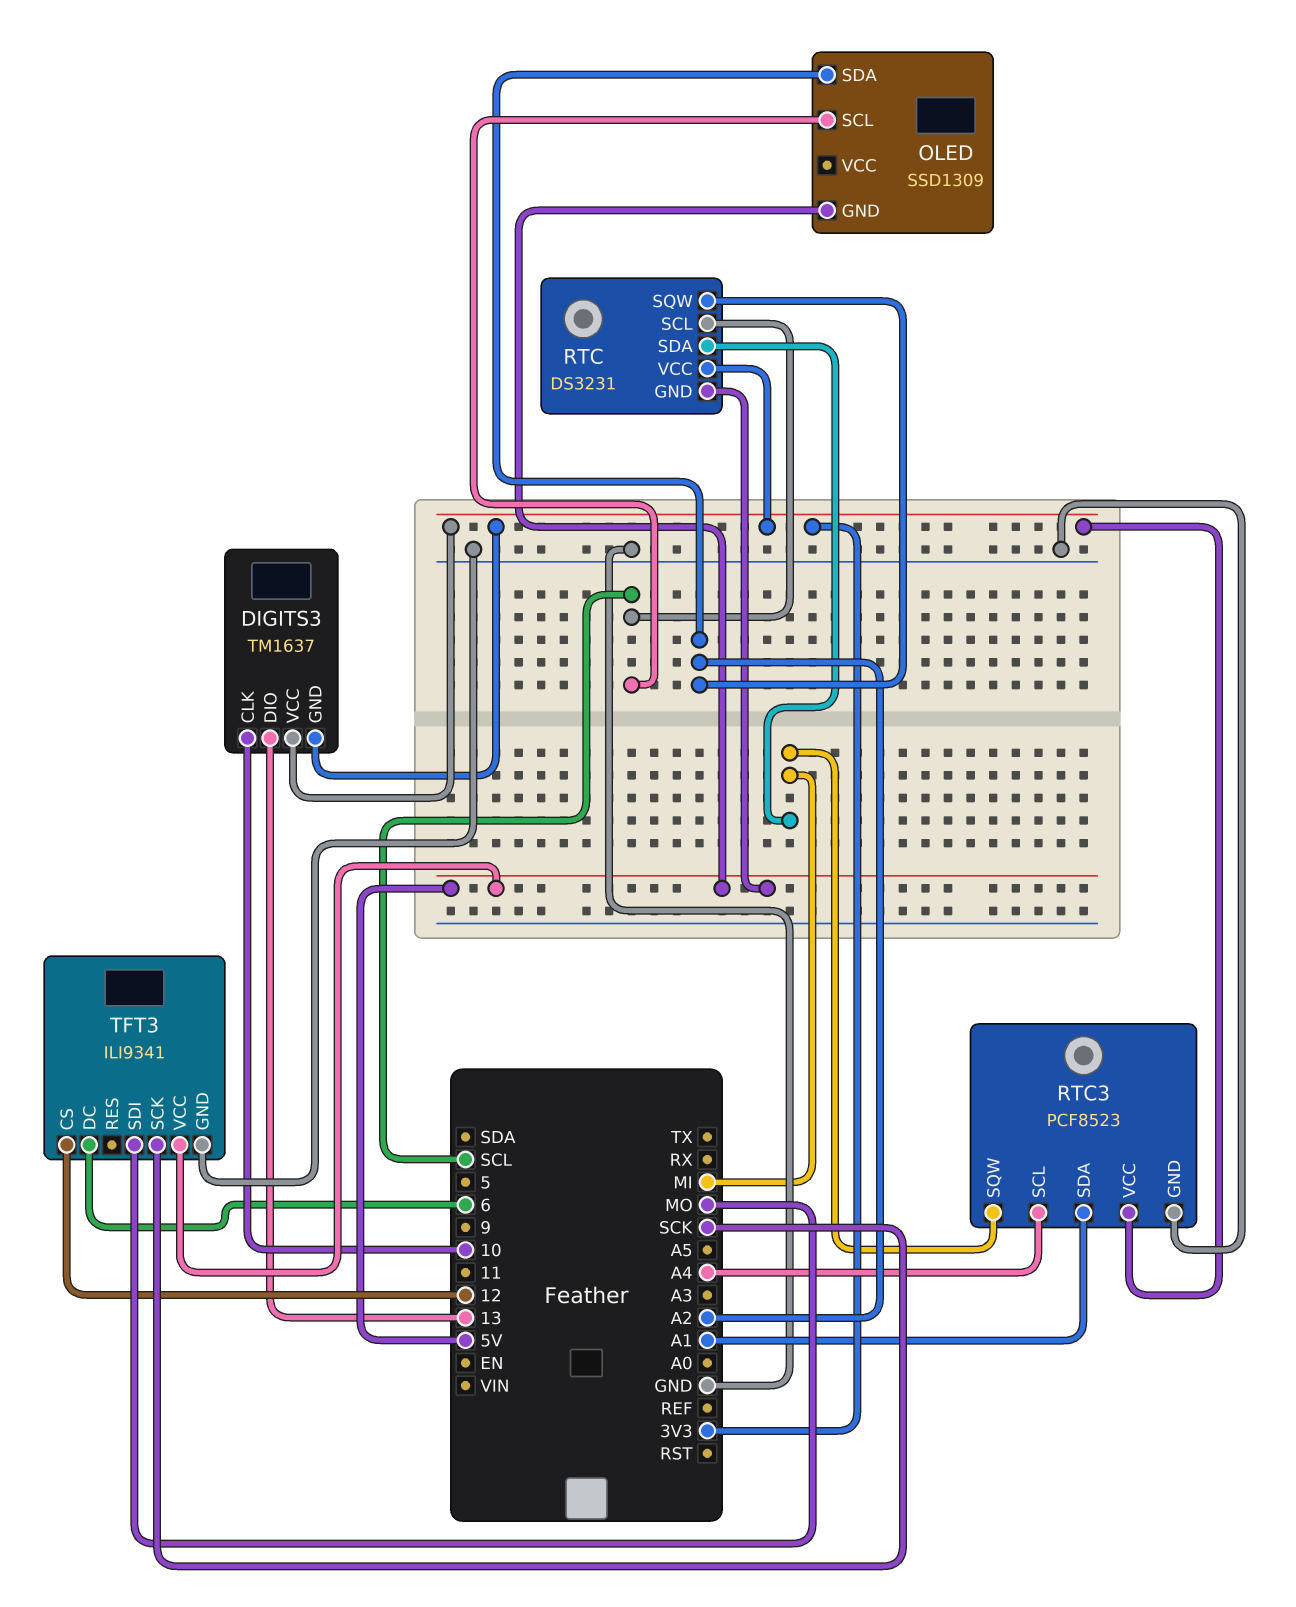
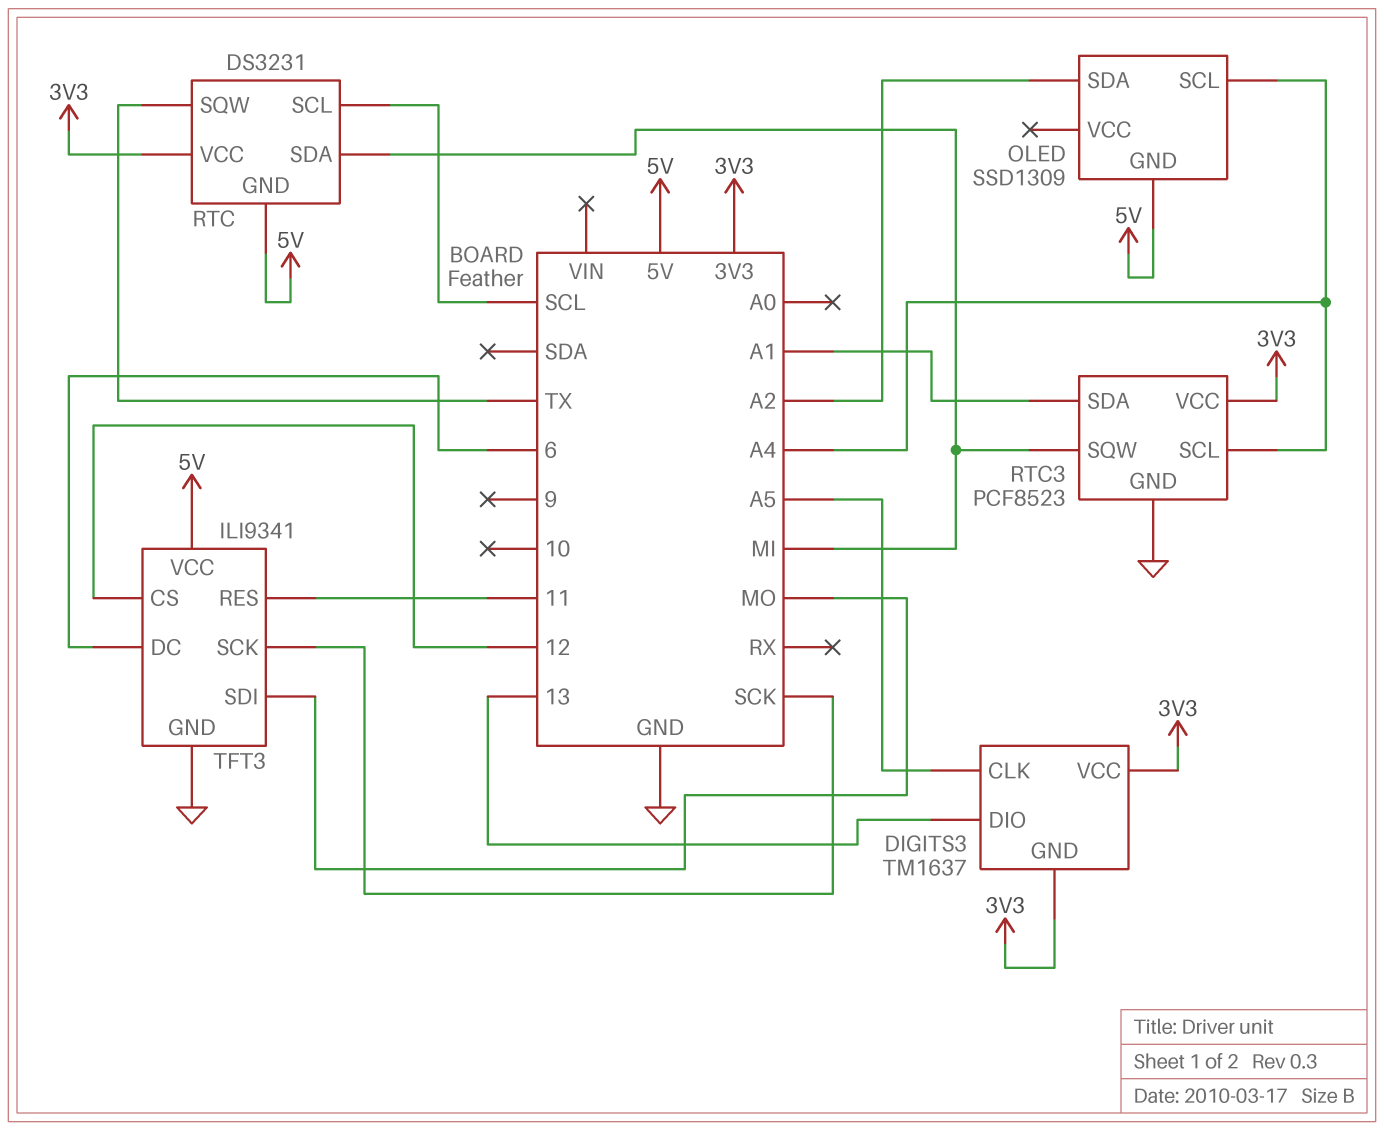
DIGITS3 pin CLK: 10 -> A5
OLED pin SCL: SCL -> A4
RTC pin SQW: A2 -> TX
TFT3 pin RES: none -> 11

